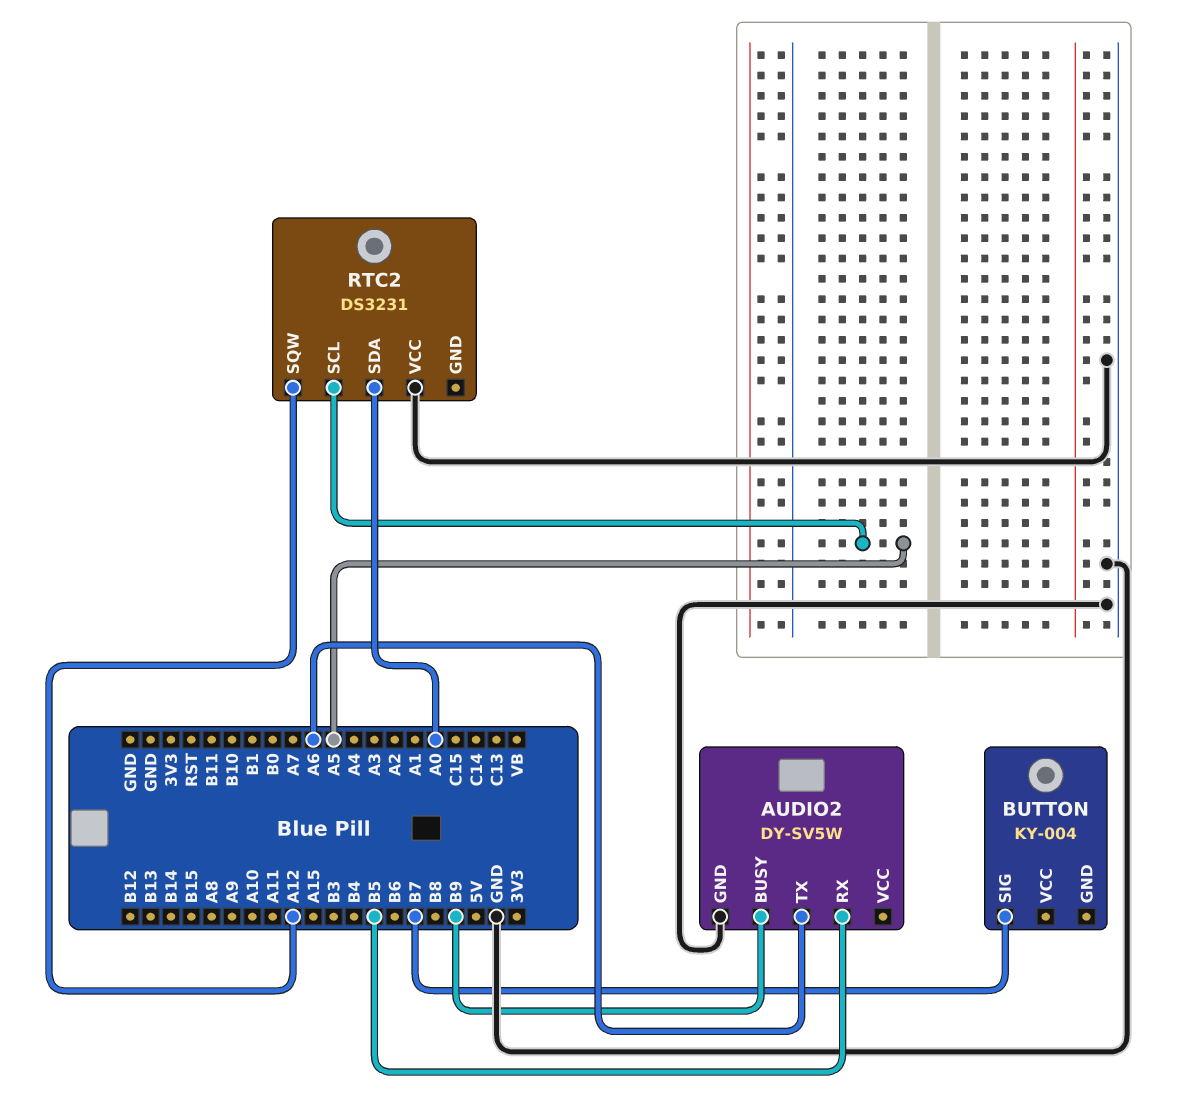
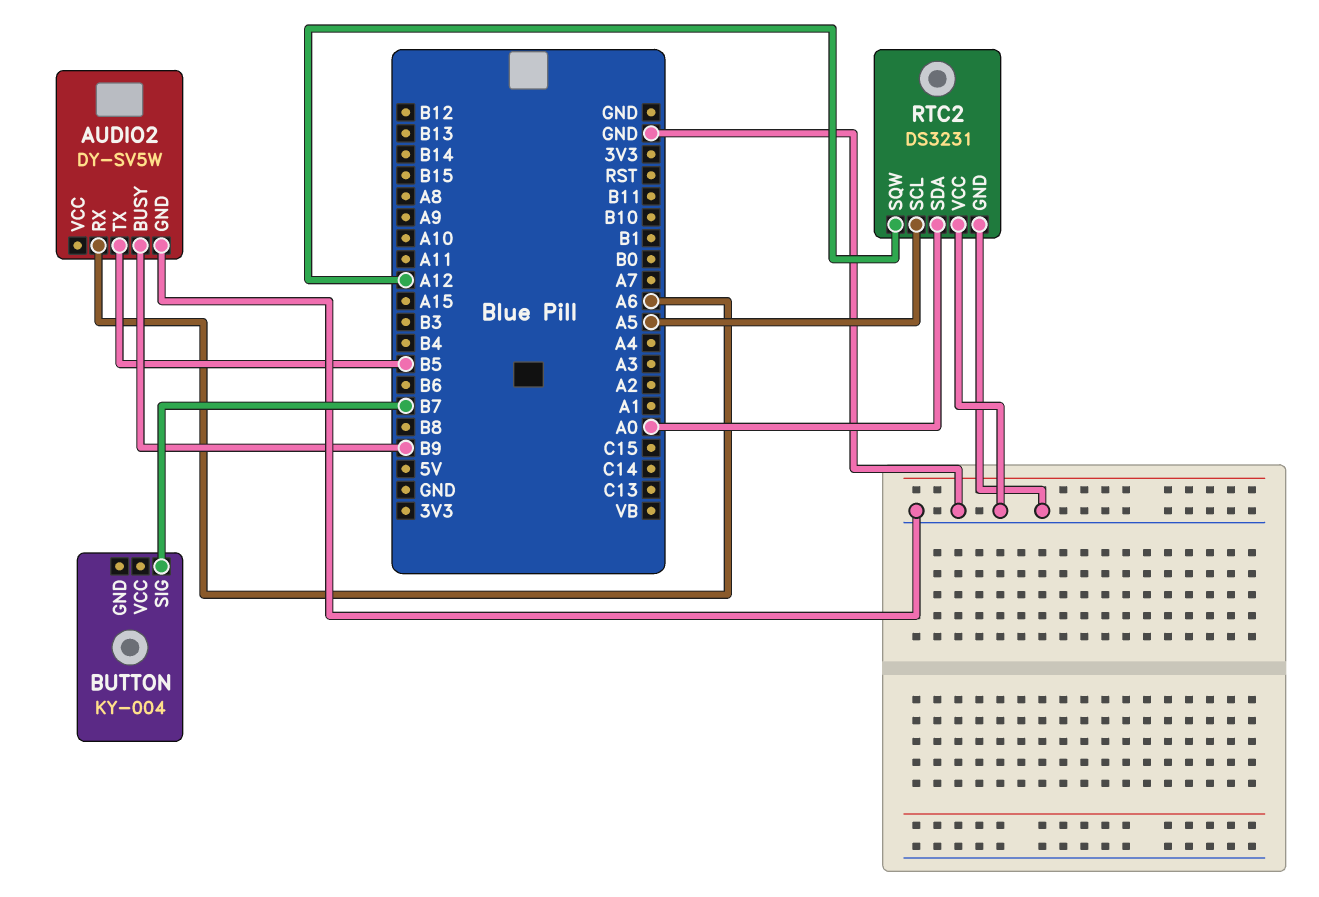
AUDIO2 pin RX: B5 -> A6
AUDIO2 pin TX: A6 -> B5
RTC2 pin GND: none -> GND

